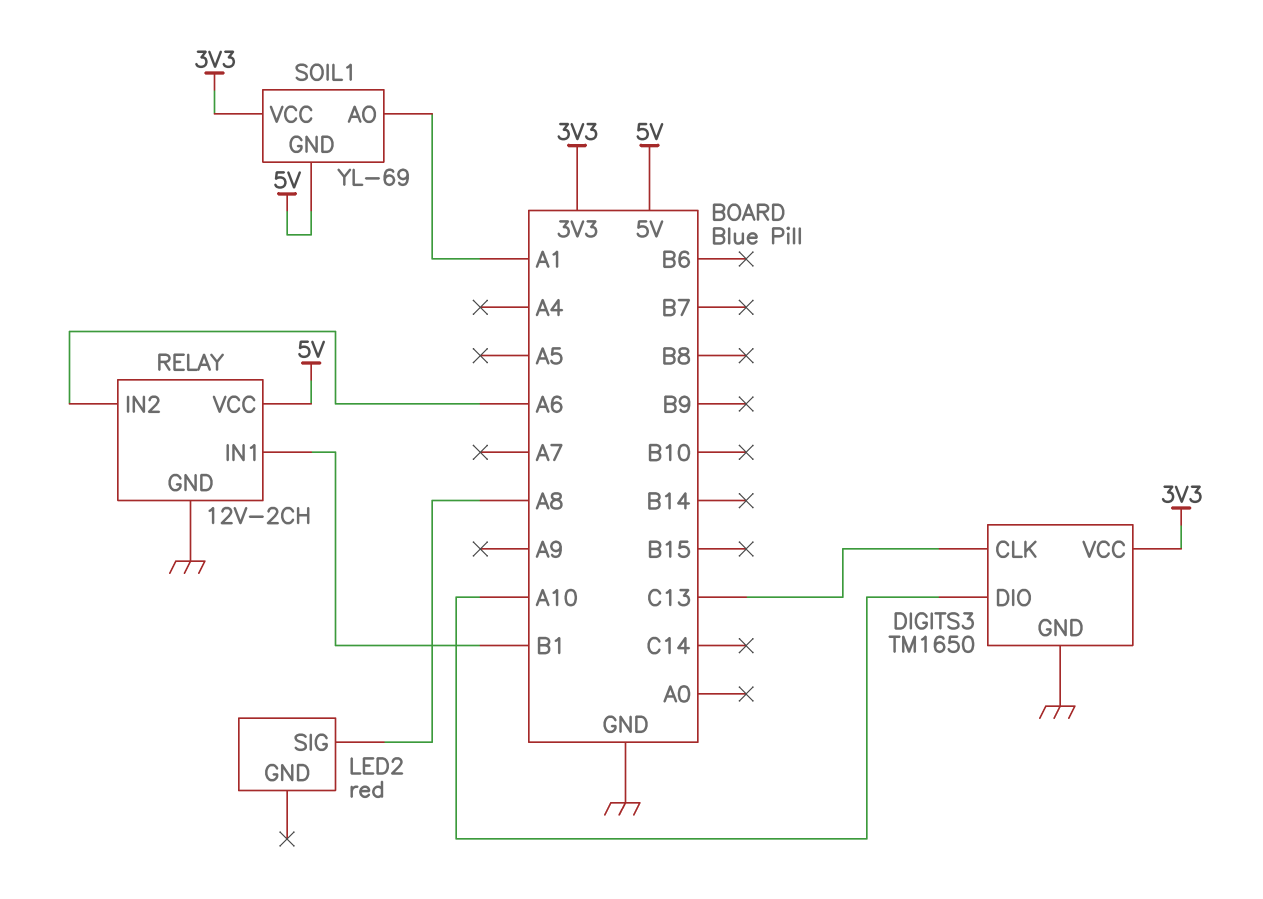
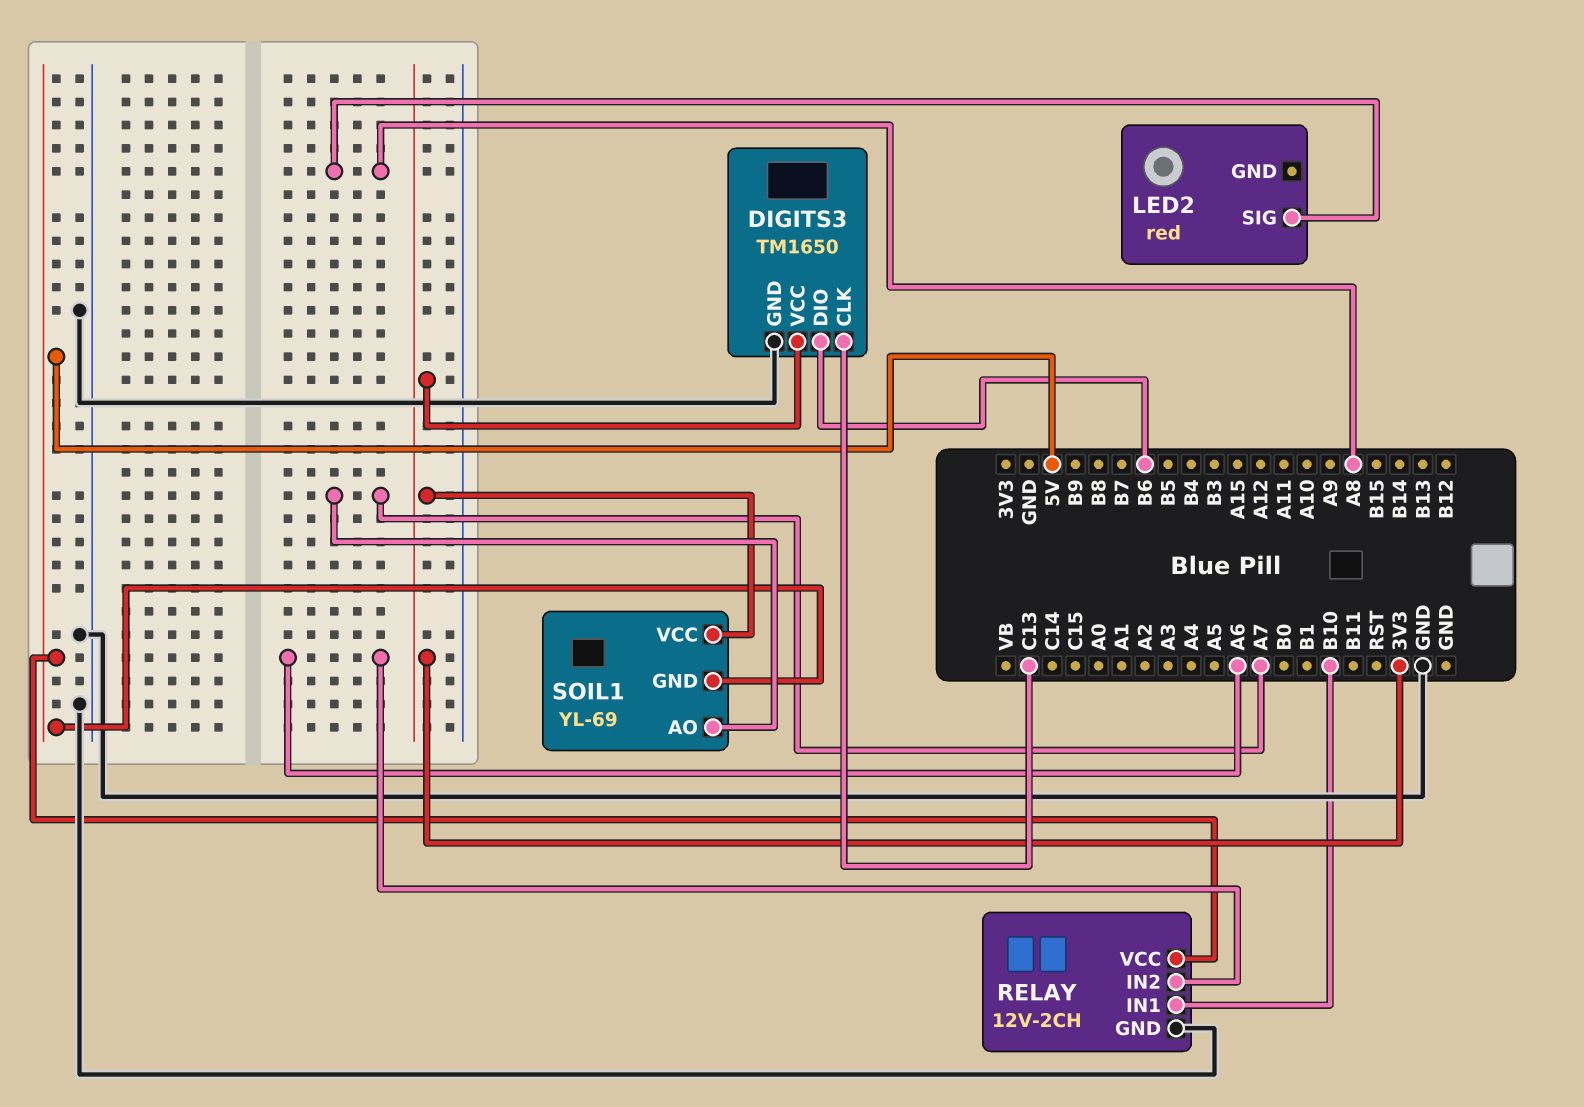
DIGITS3 pin DIO: A10 -> B6
RELAY pin IN1: B1 -> B10
SOIL1 pin AO: A1 -> A7

